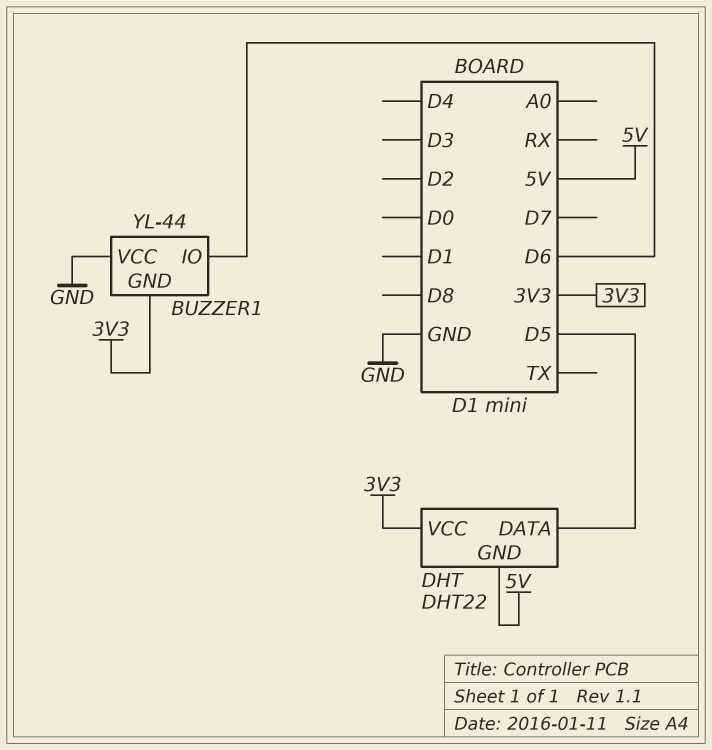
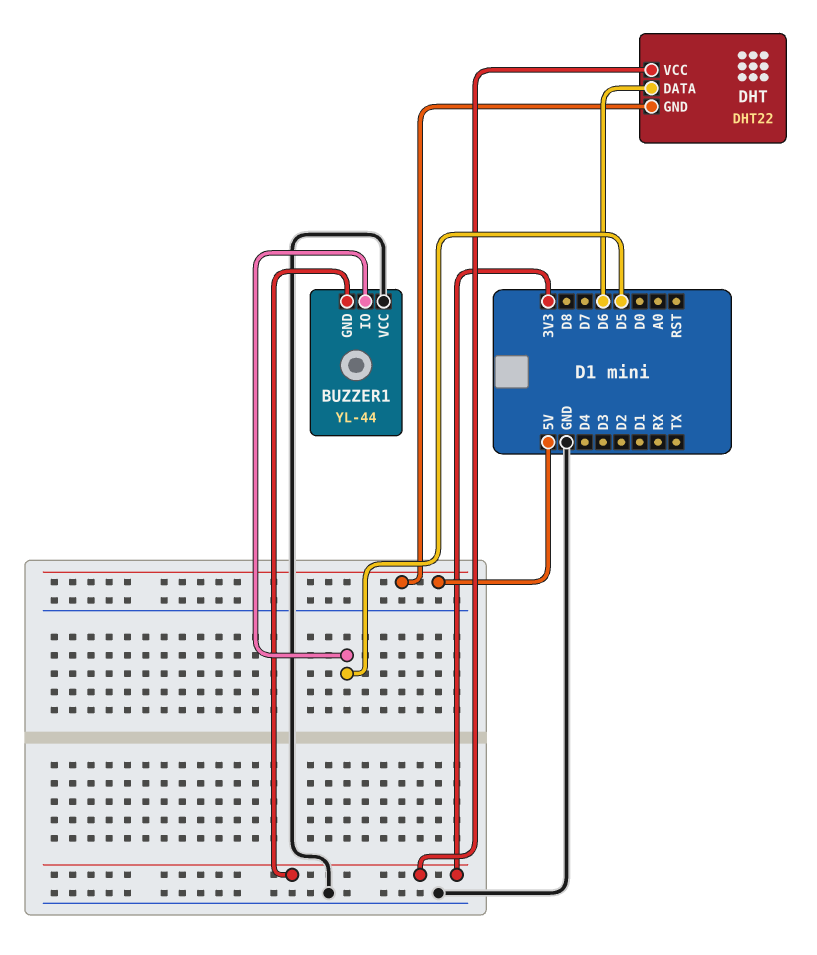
BUZZER1 pin IO: D6 -> D5
DHT pin DATA: D5 -> D6

